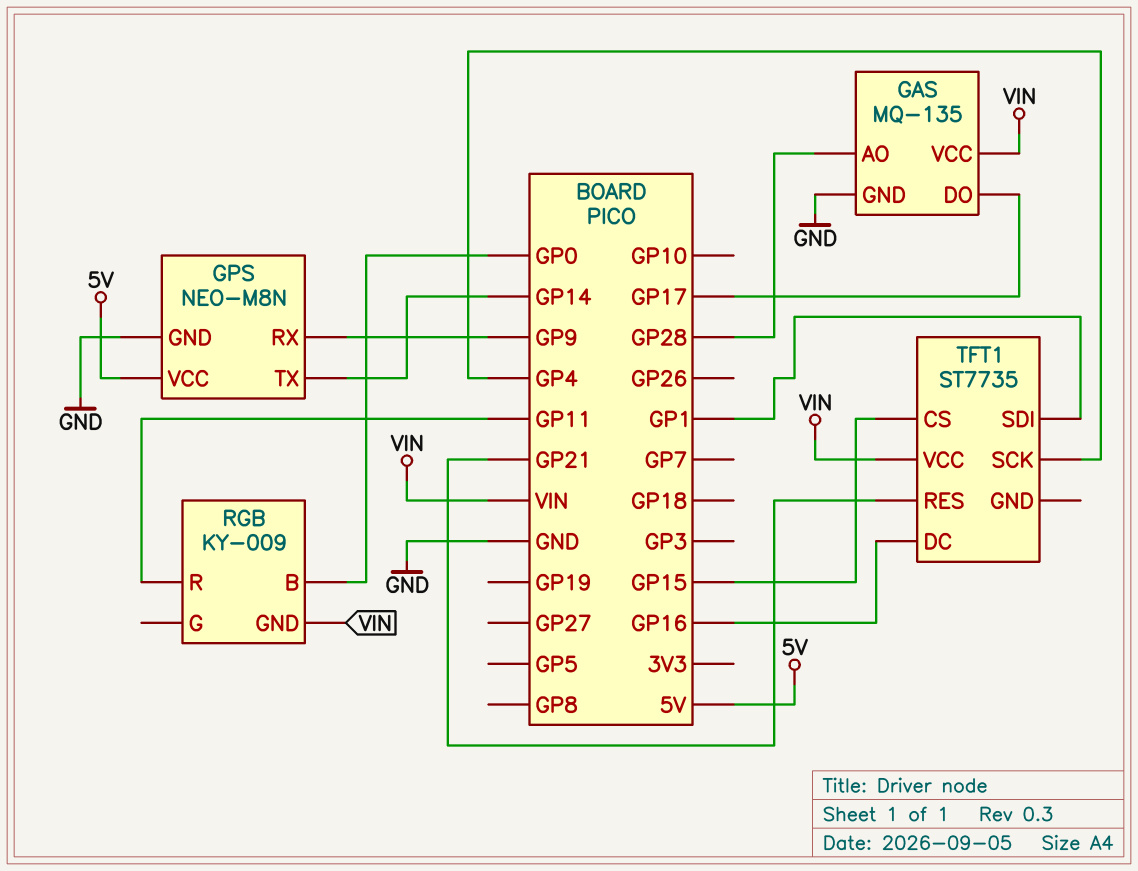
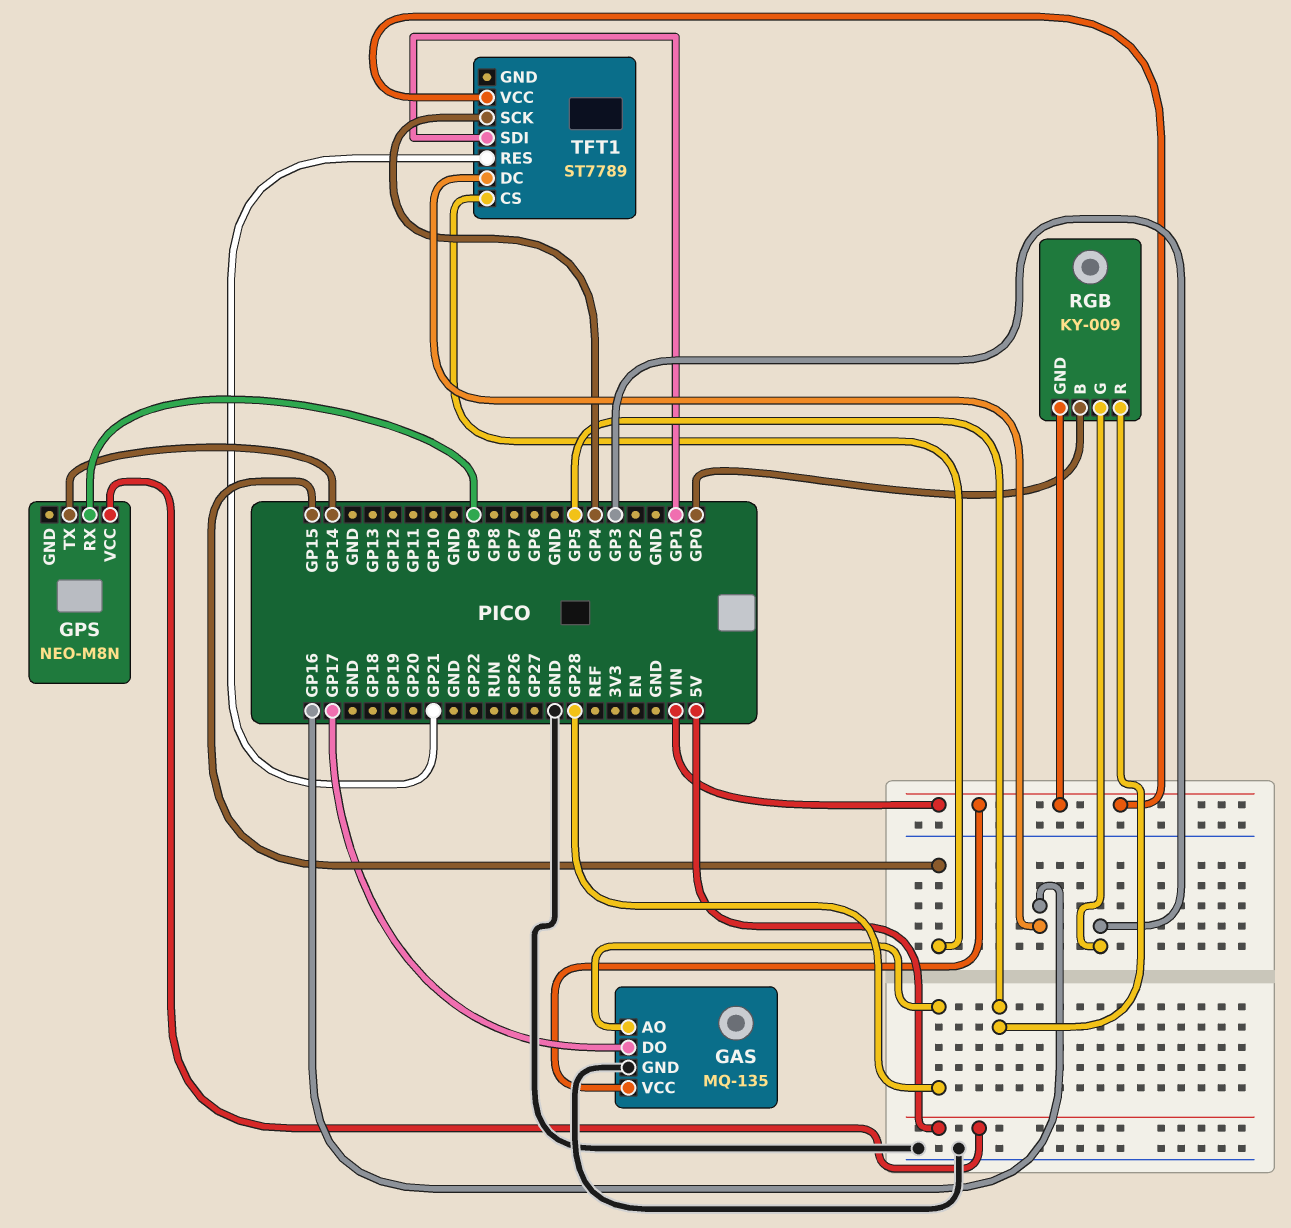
GPS pin GND: GND -> none
RGB pin G: none -> GP3
RGB pin R: GP11 -> GP5
TFT1: ST7735 -> ST7789

